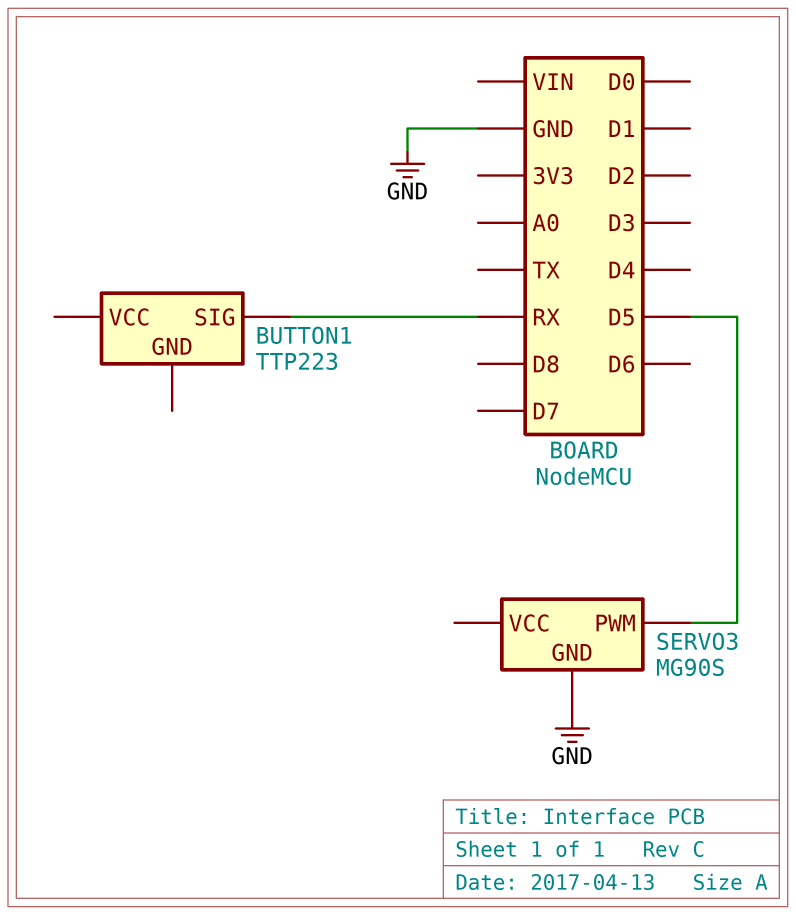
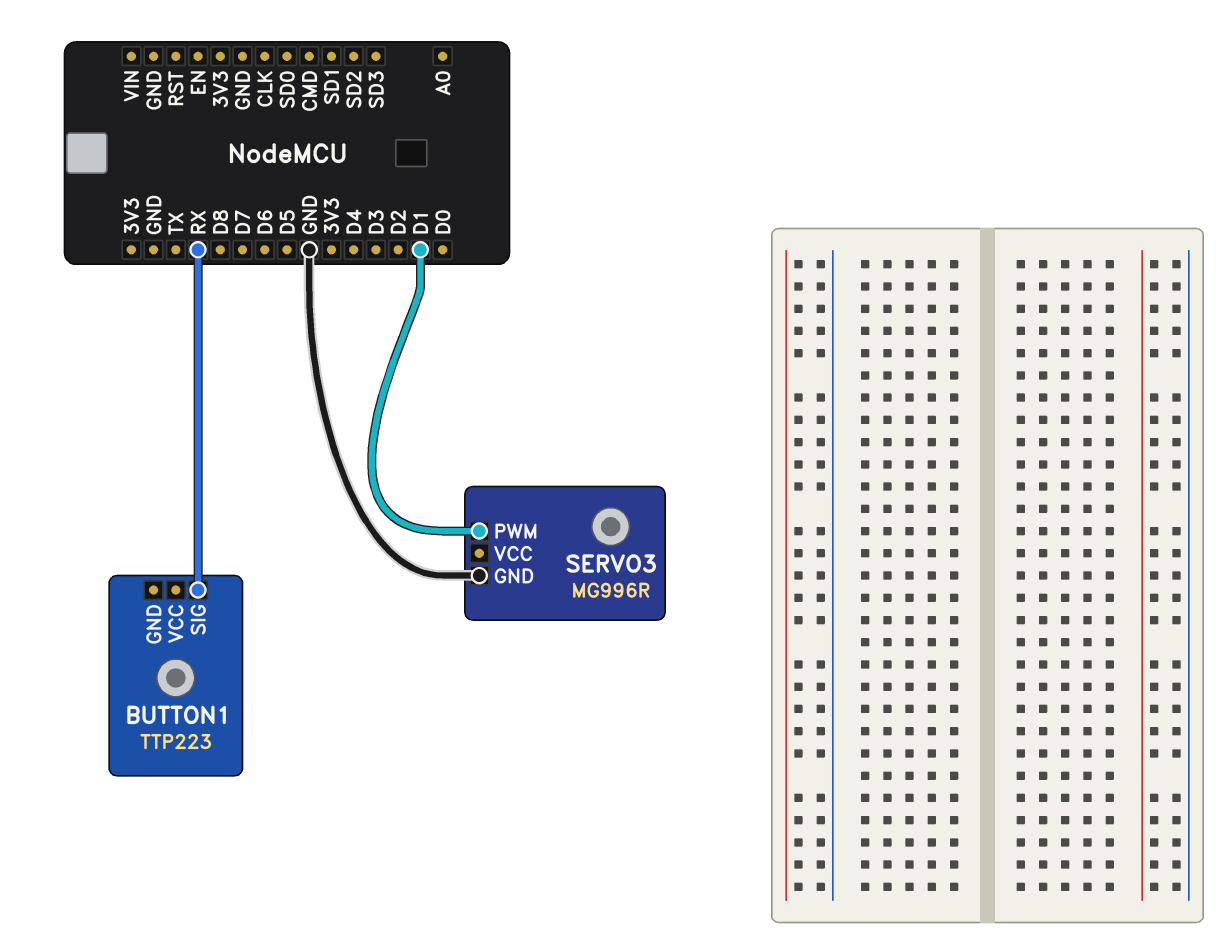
SERVO3: MG90S -> MG996R
SERVO3 pin PWM: D5 -> D1

